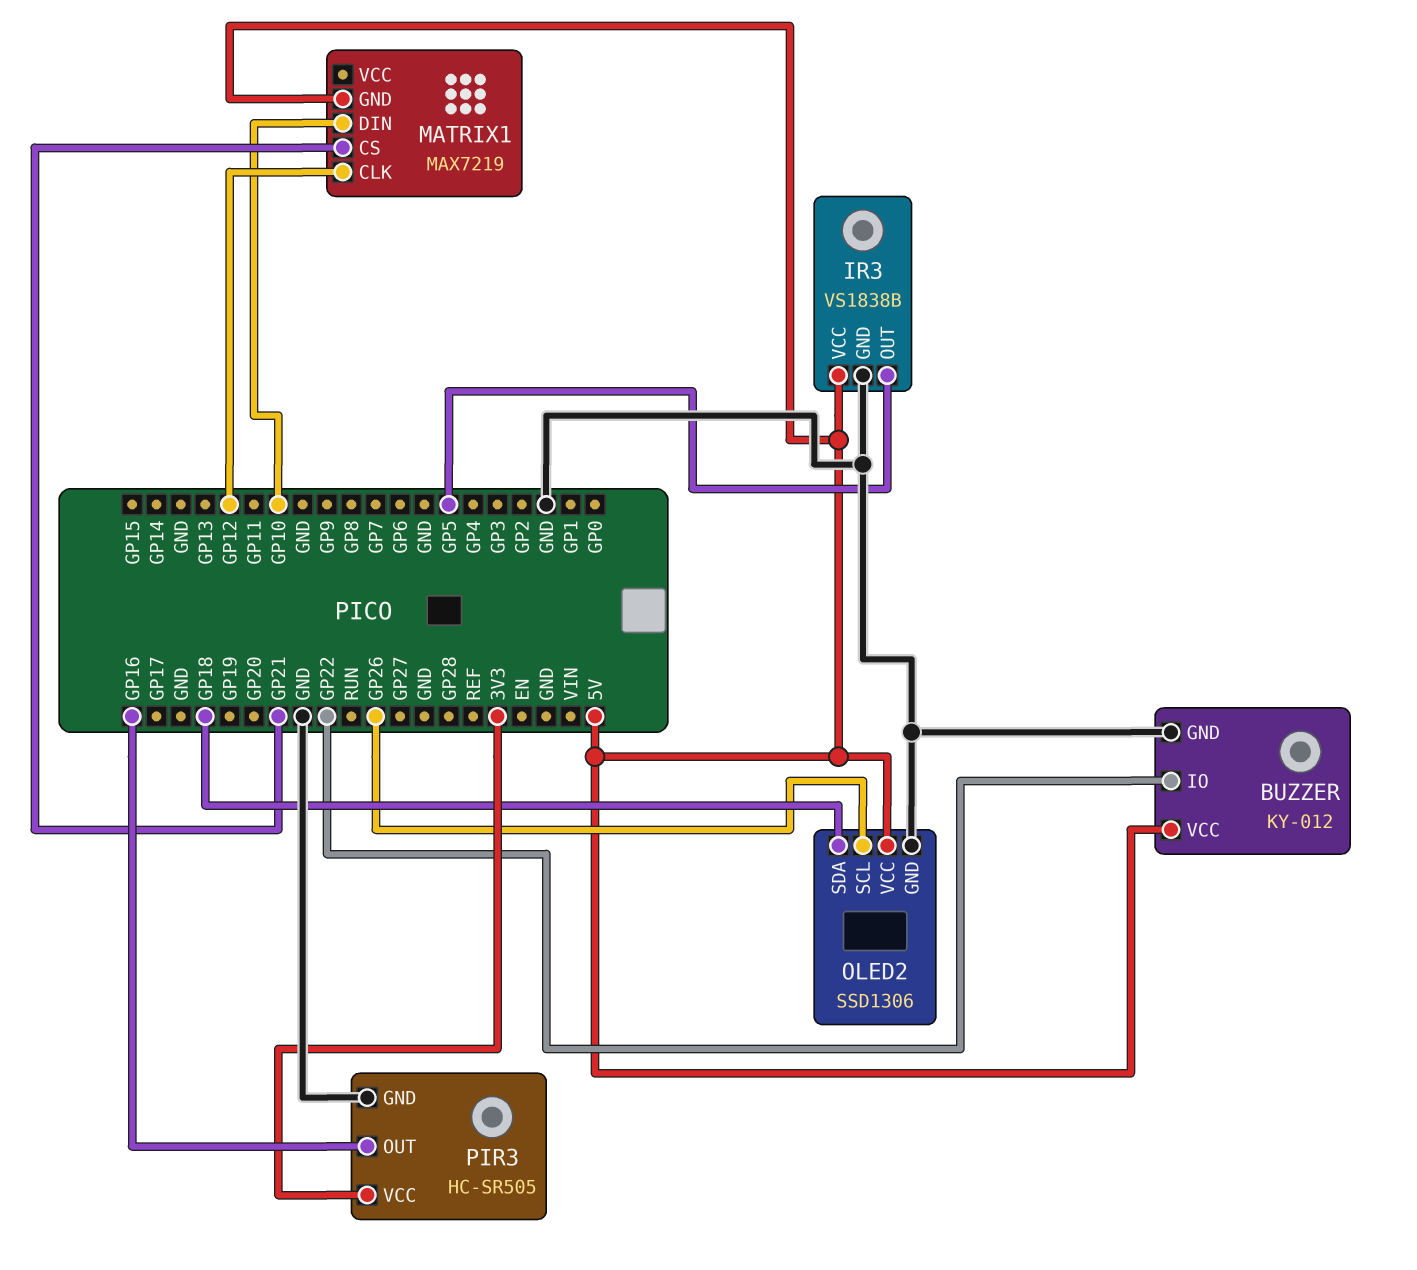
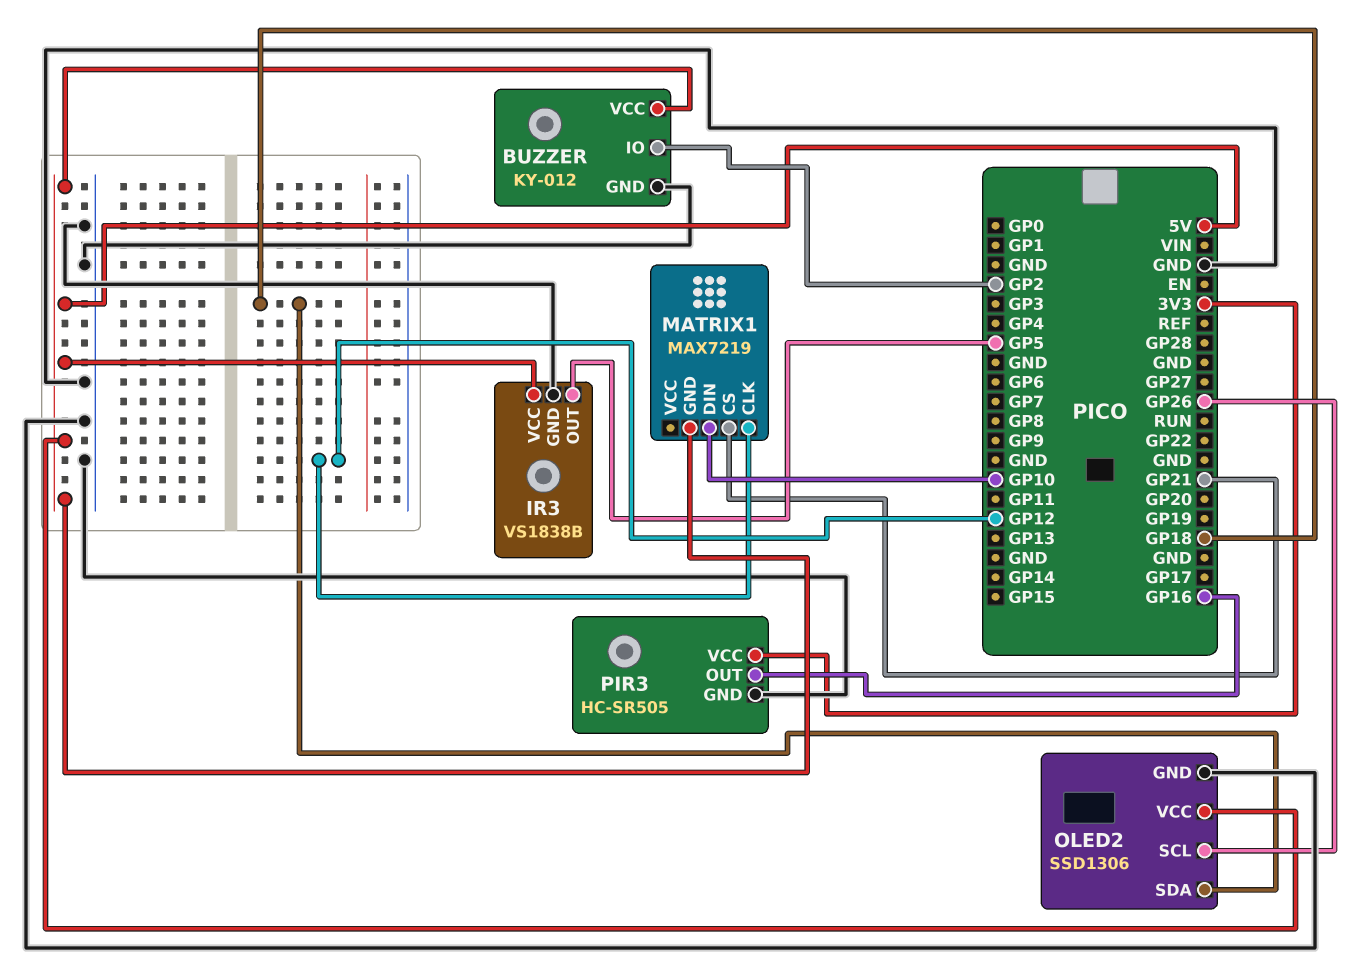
BUZZER pin IO: GP22 -> GP2

